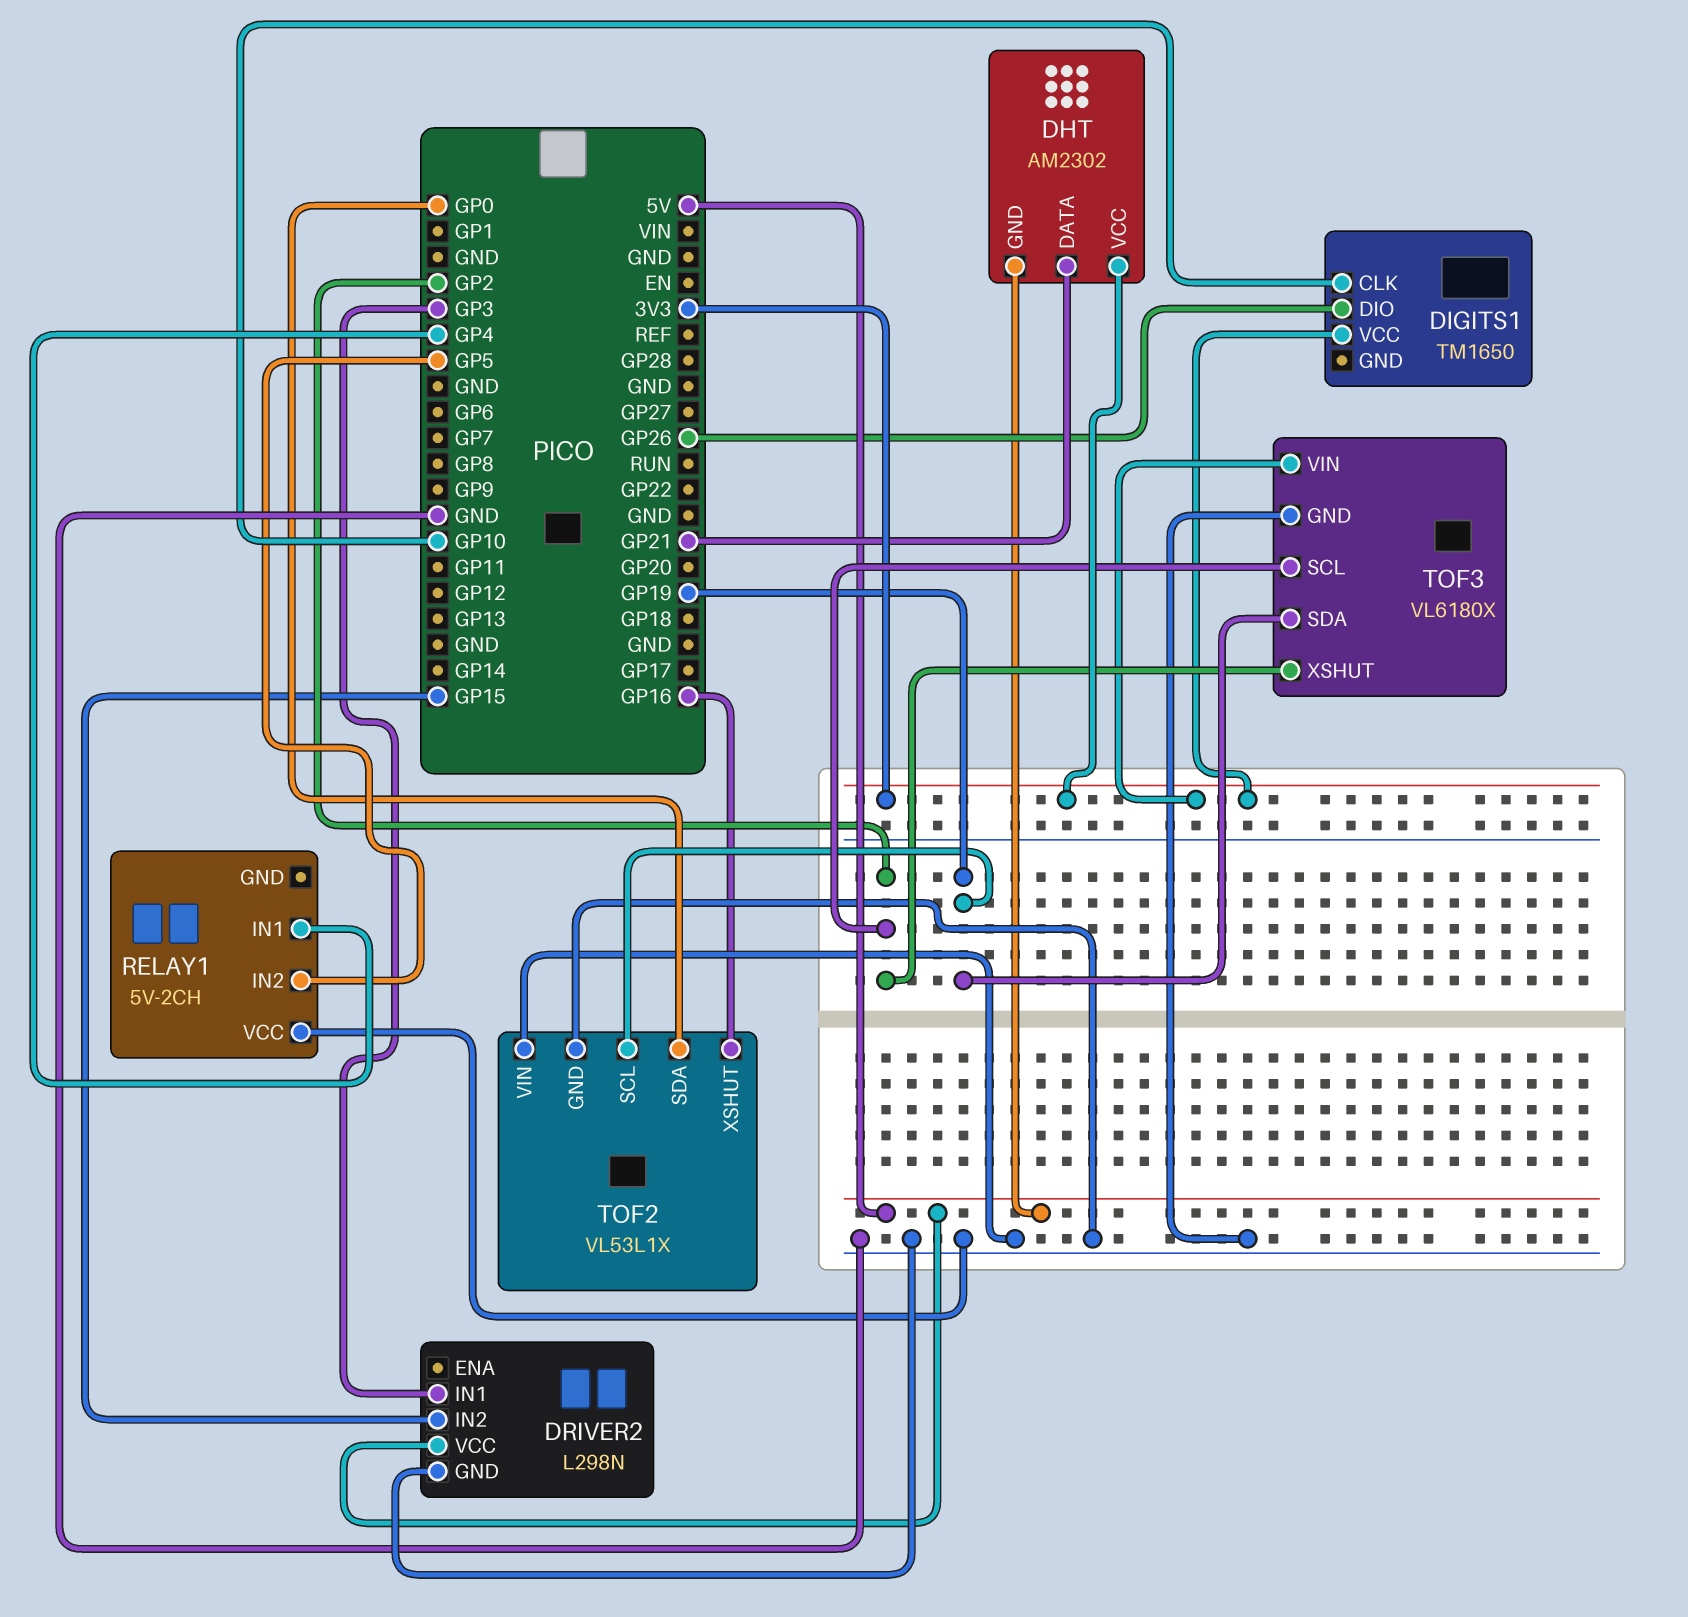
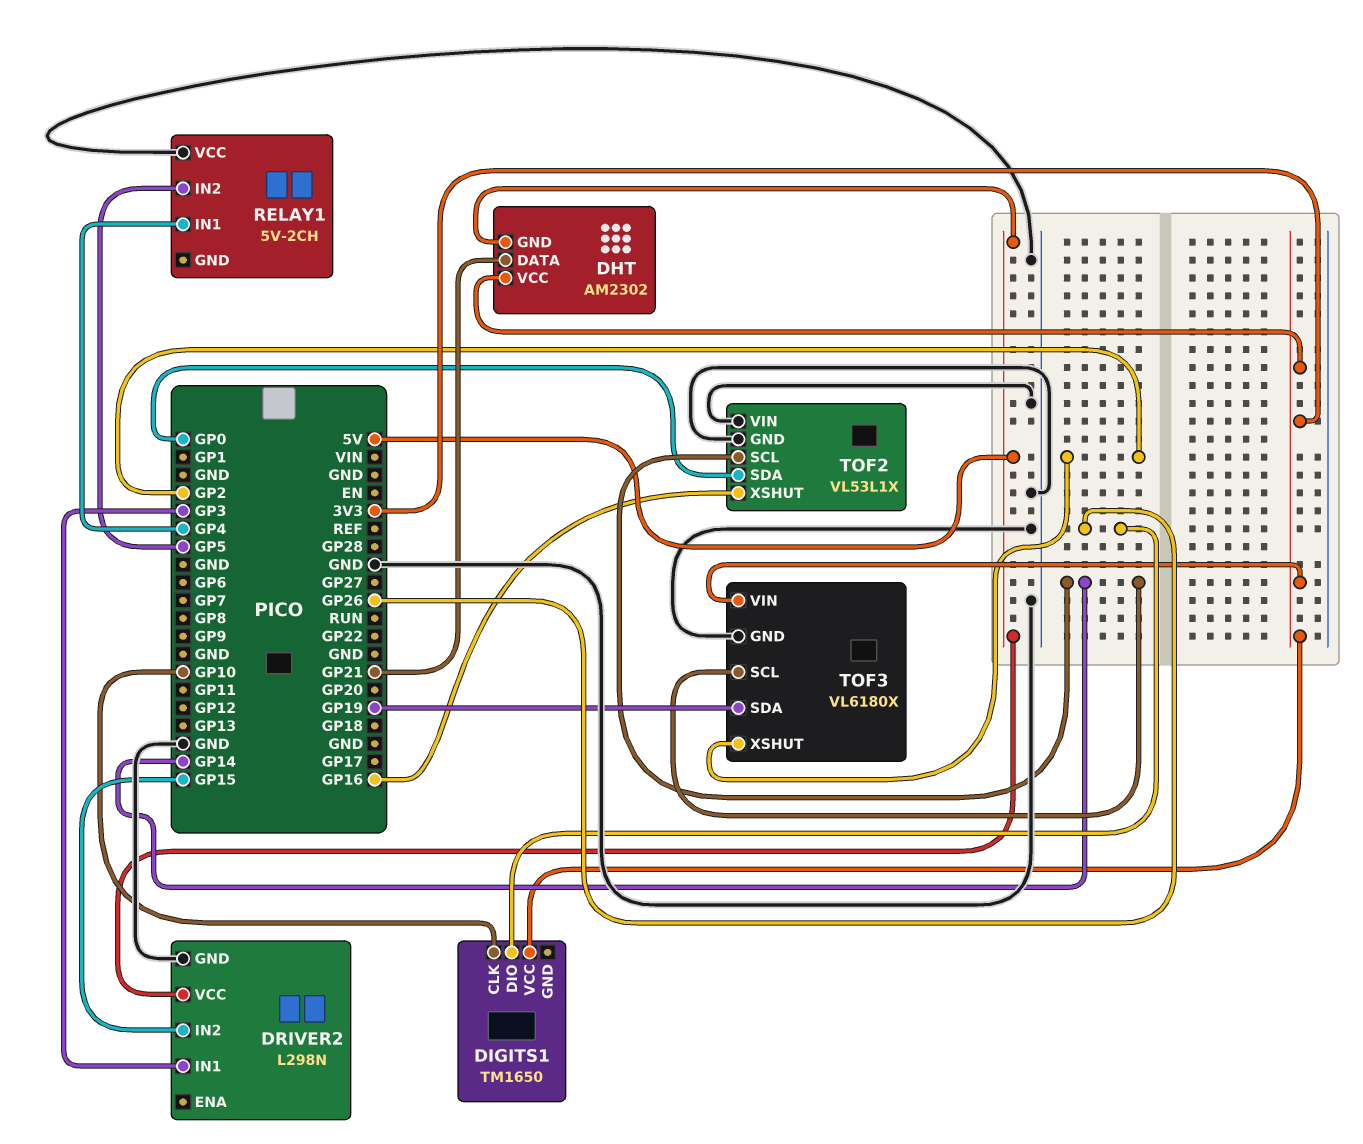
TOF2 pin SCL: GP19 -> GP14
TOF3 pin SCL: GP2 -> GP14

